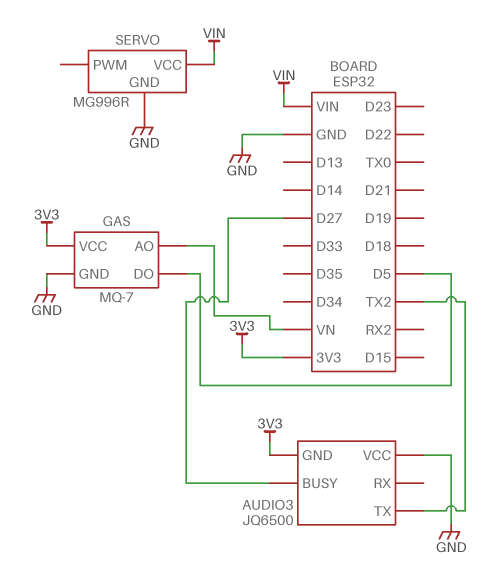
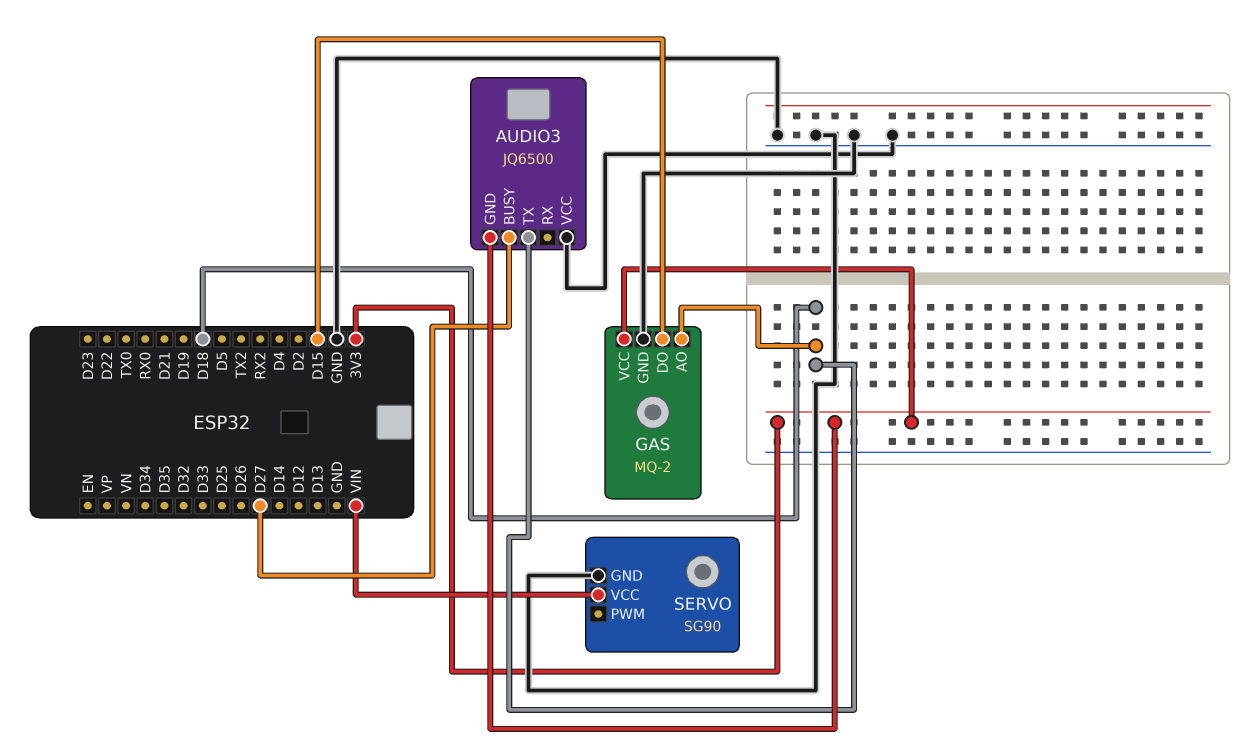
AUDIO3 pin TX: TX2 -> D18
GAS: MQ-7 -> MQ-2
GAS pin AO: VN -> D18
GAS pin DO: D5 -> D15
SERVO: MG996R -> SG90

